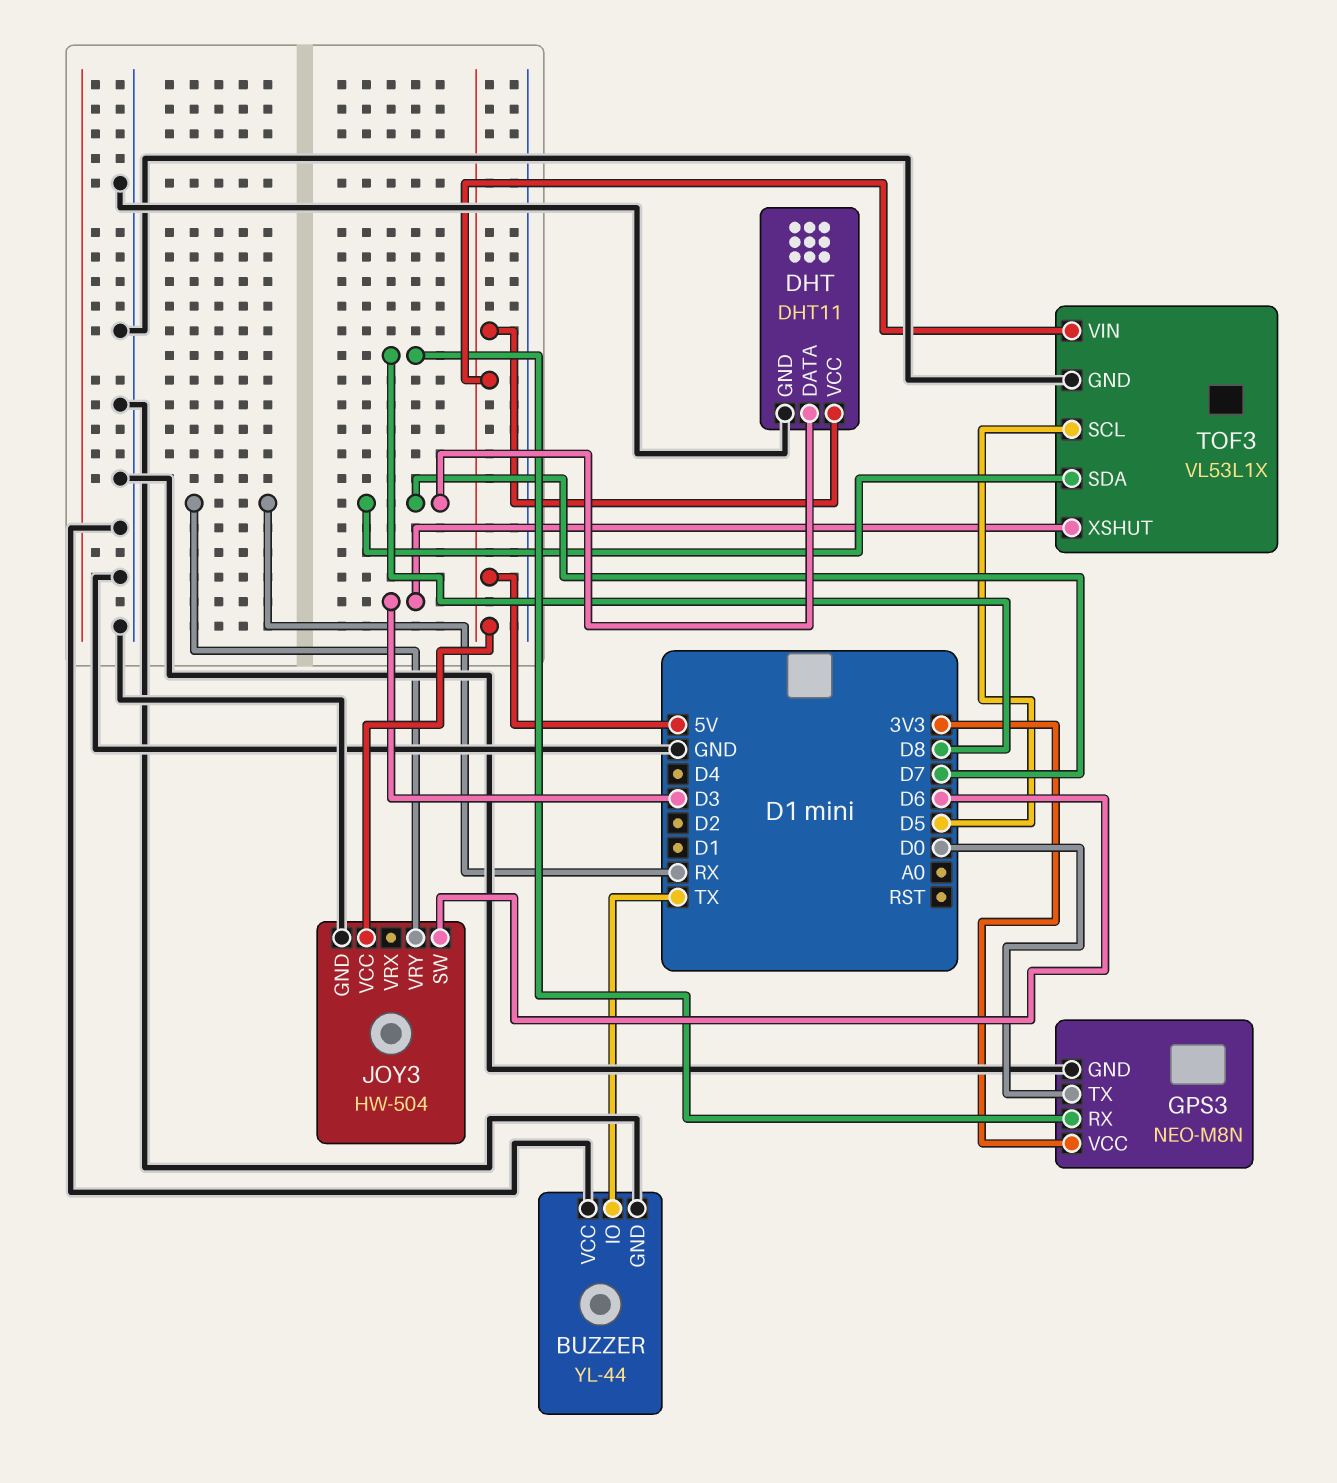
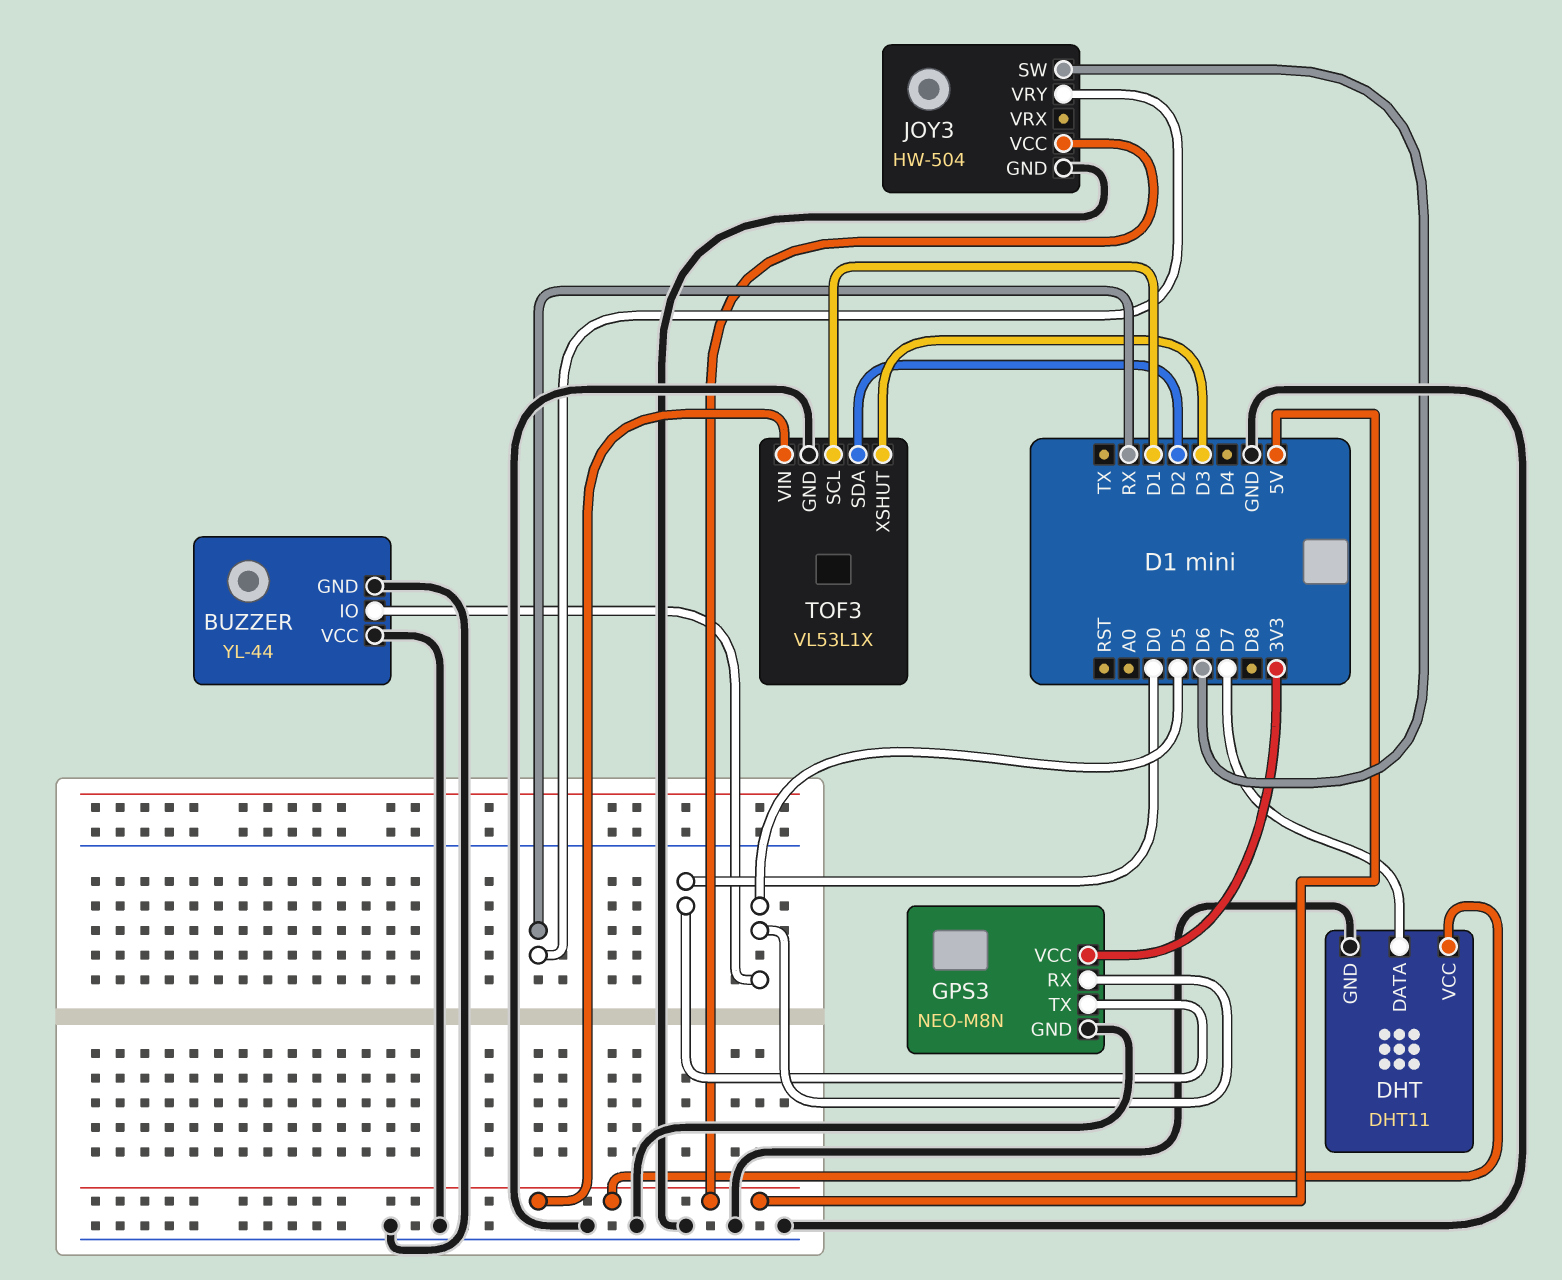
BUZZER pin IO: TX -> D5
GPS3 pin RX: D8 -> D5
TOF3 pin SCL: D5 -> D1
TOF3 pin SDA: D7 -> D2

